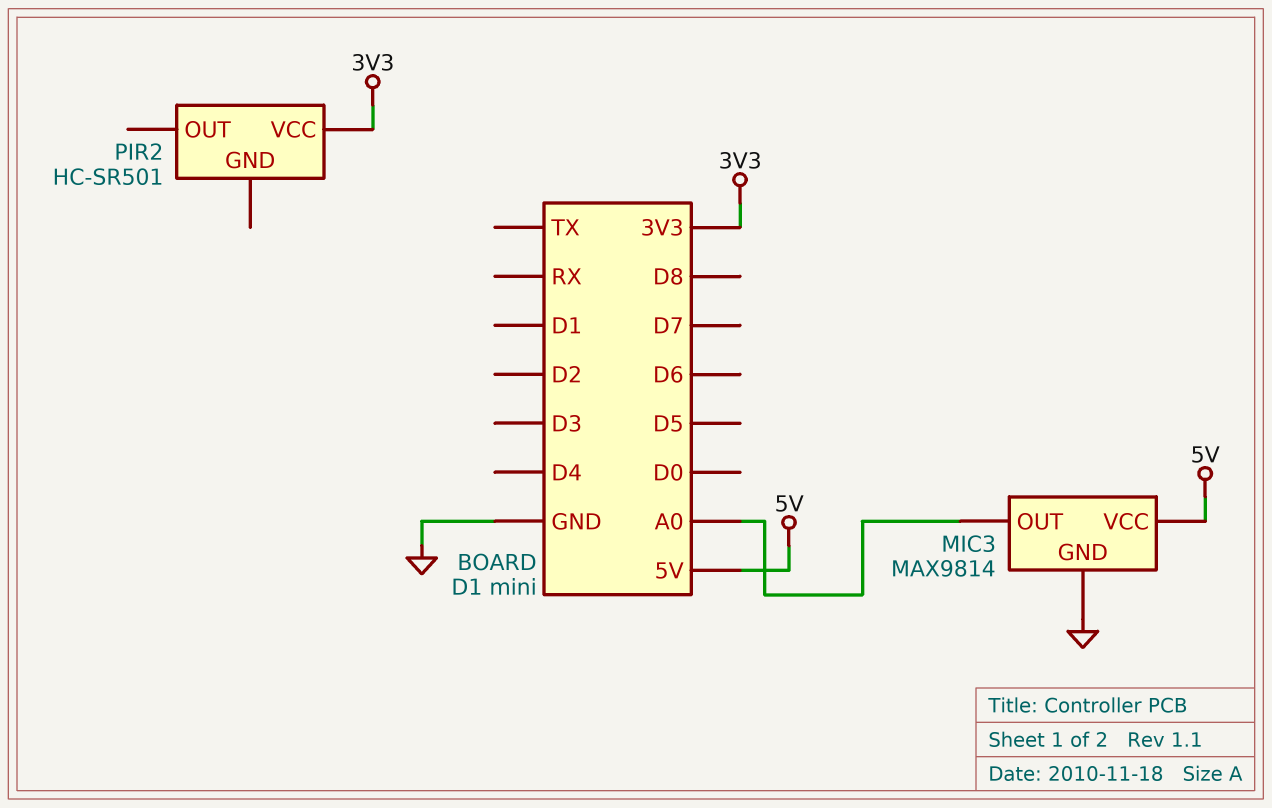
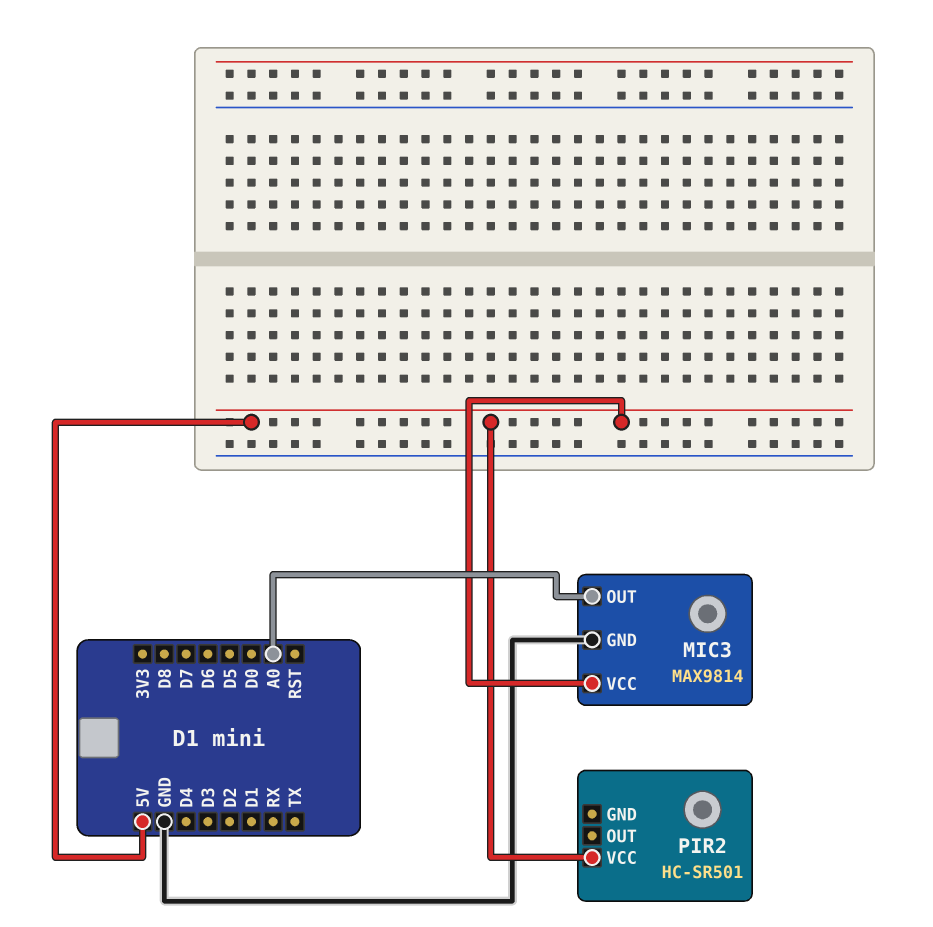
PIR2 pin VCC: 3V3 -> 5V

